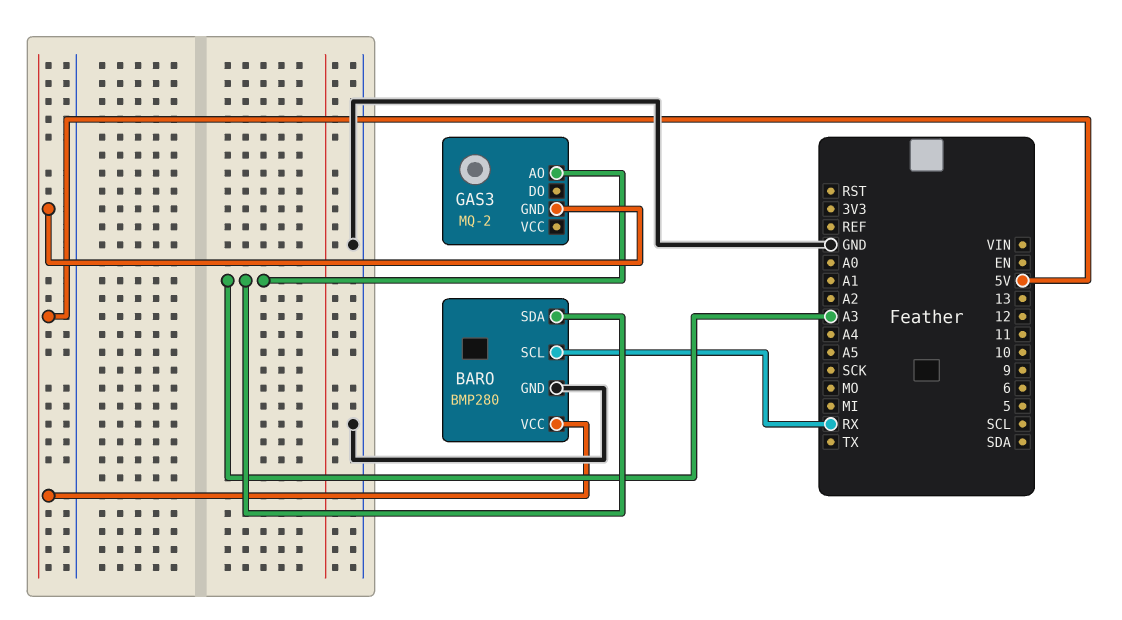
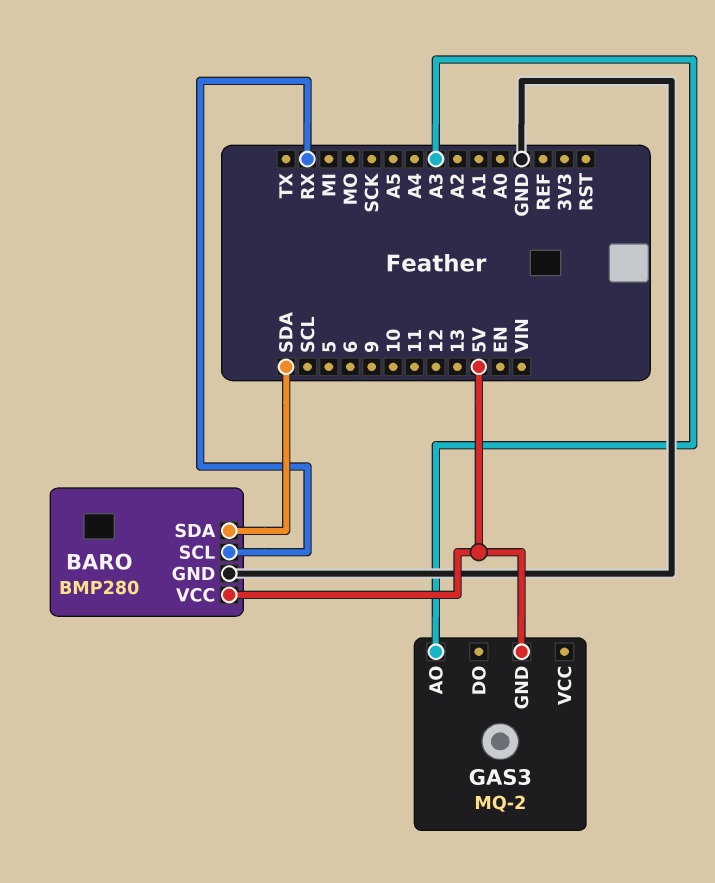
BARO pin SDA: A3 -> SDA

